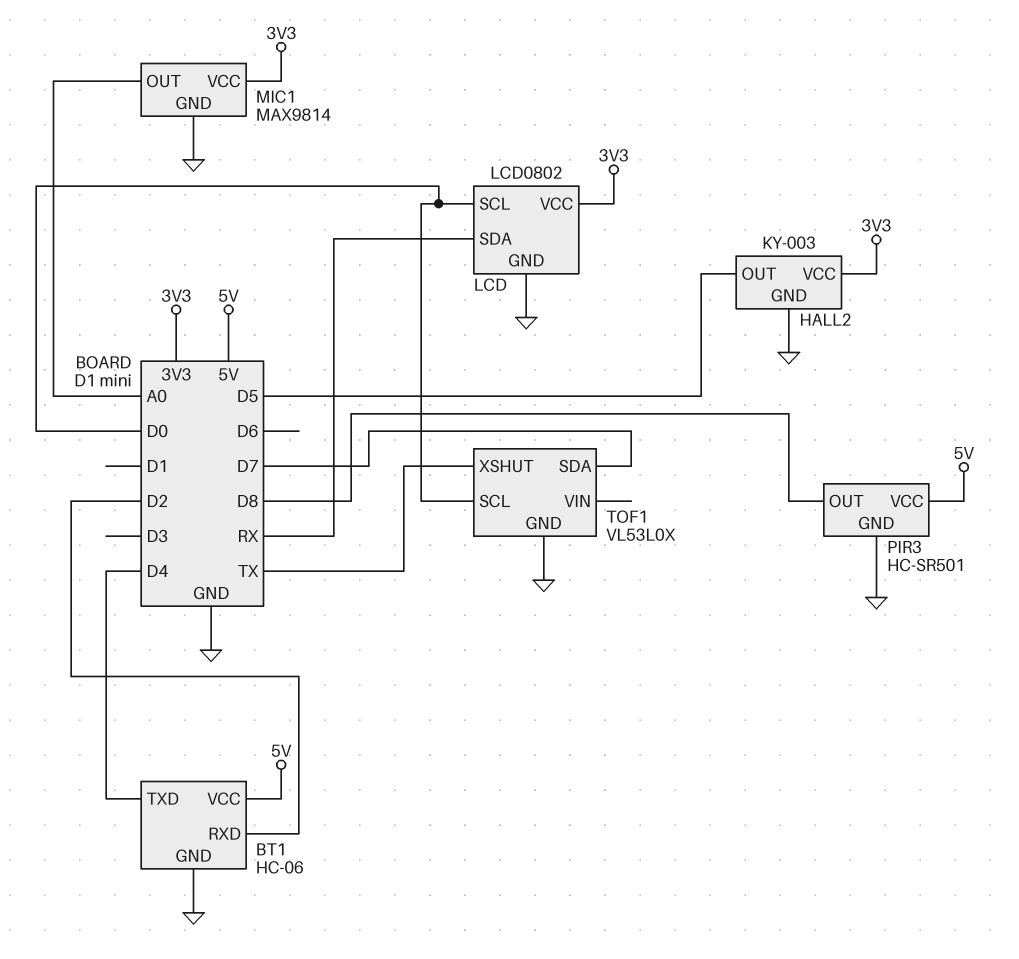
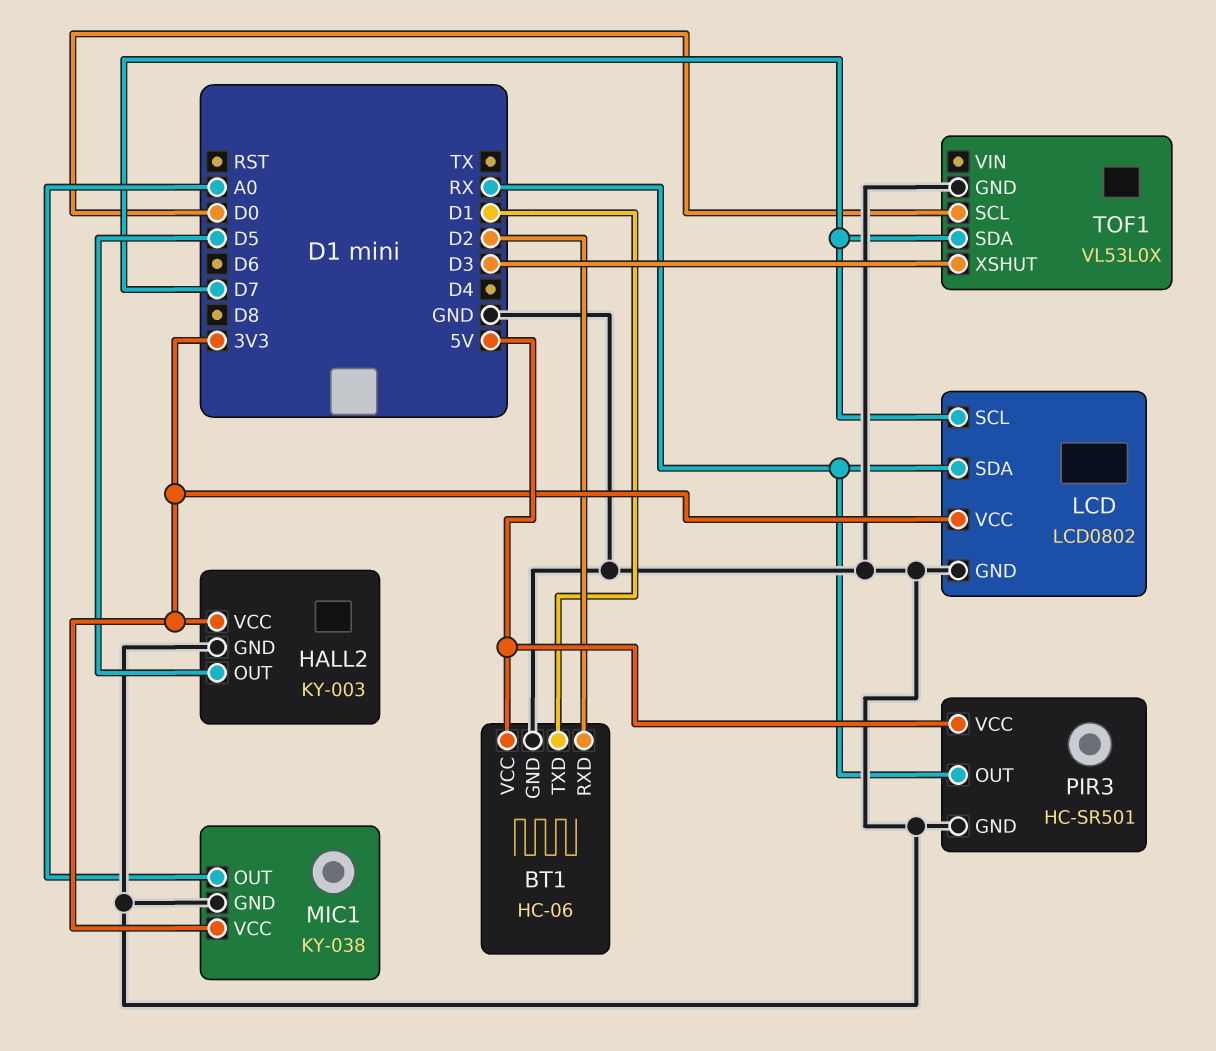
BT1 pin TXD: D4 -> D1
LCD pin SCL: D0 -> D7
MIC1: MAX9814 -> KY-038
PIR3 pin OUT: D8 -> RX
TOF1 pin XSHUT: TX -> D3

